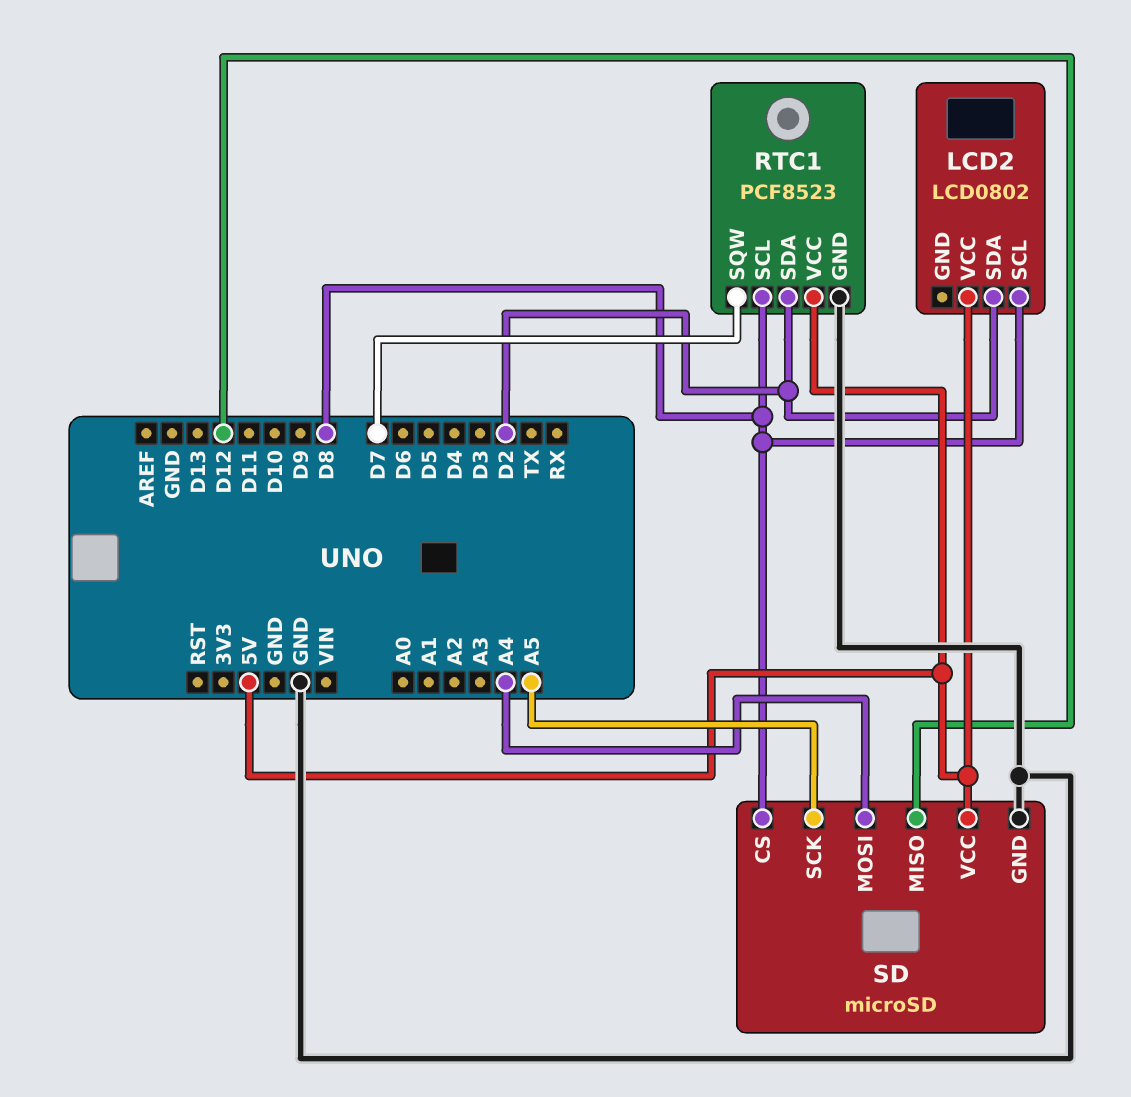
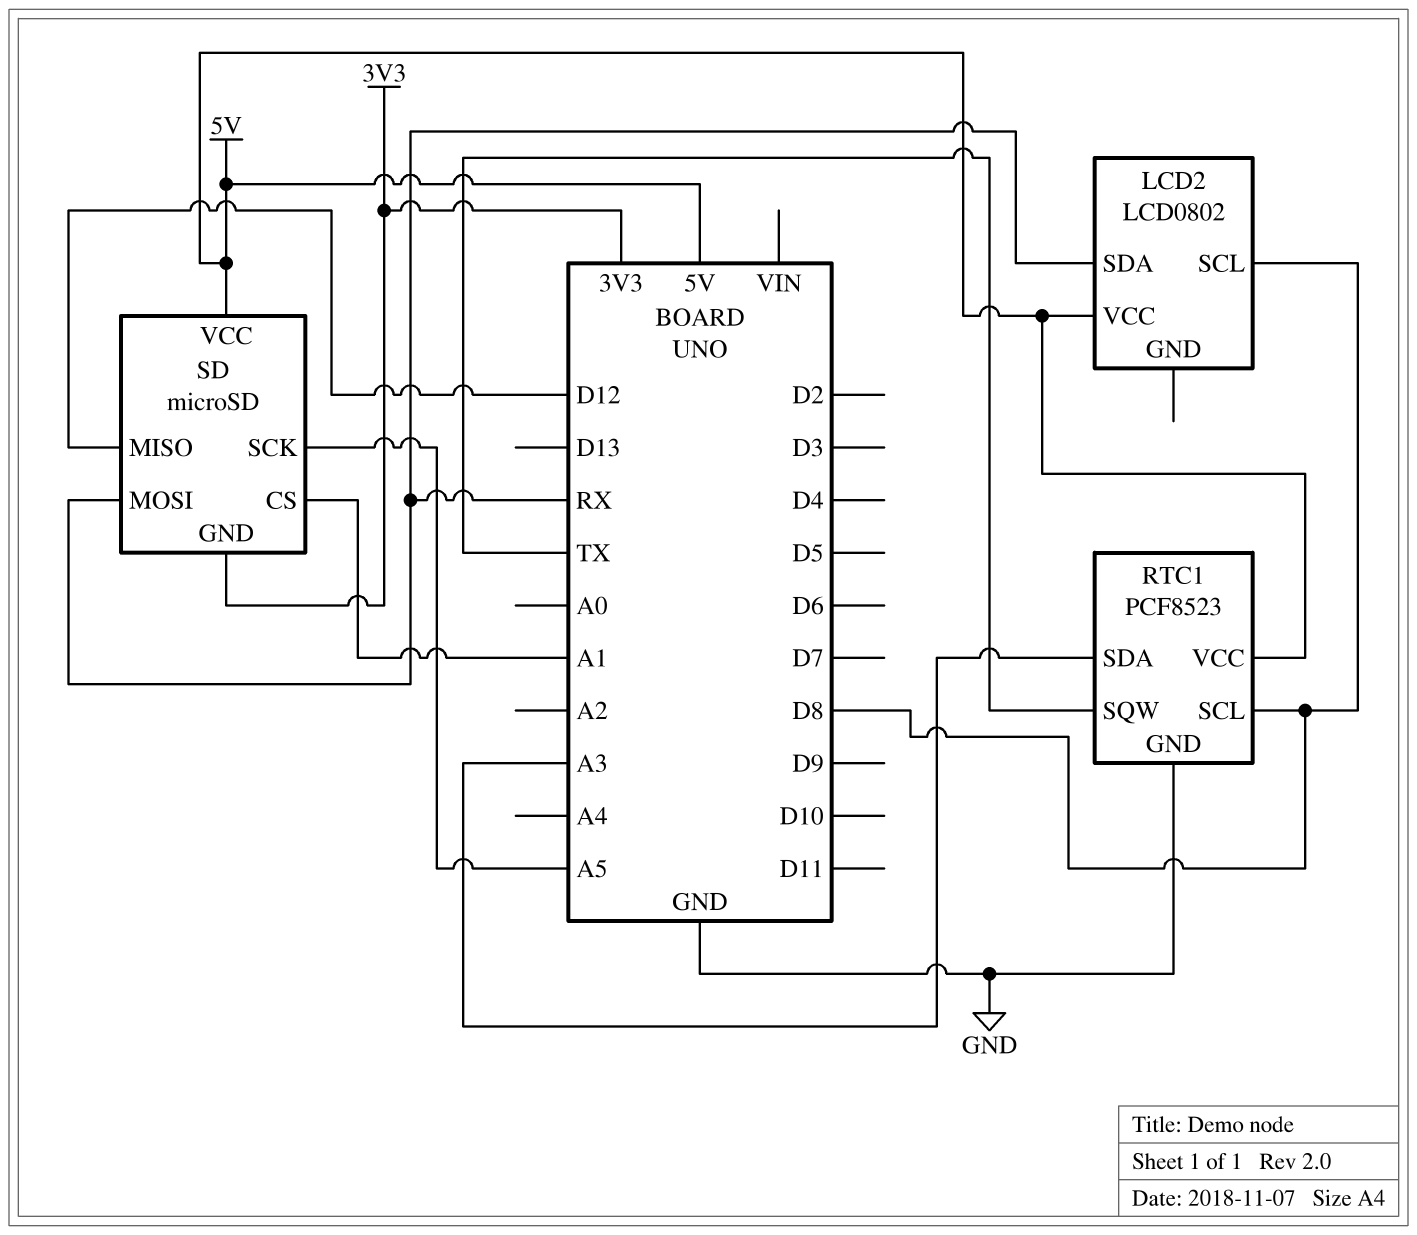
LCD2 pin SDA: D2 -> RX
RTC1 pin SDA: D2 -> A3
RTC1 pin SQW: D7 -> TX
SD pin CS: D8 -> A1
SD pin GND: GND -> 3V3
SD pin MOSI: A4 -> RX

